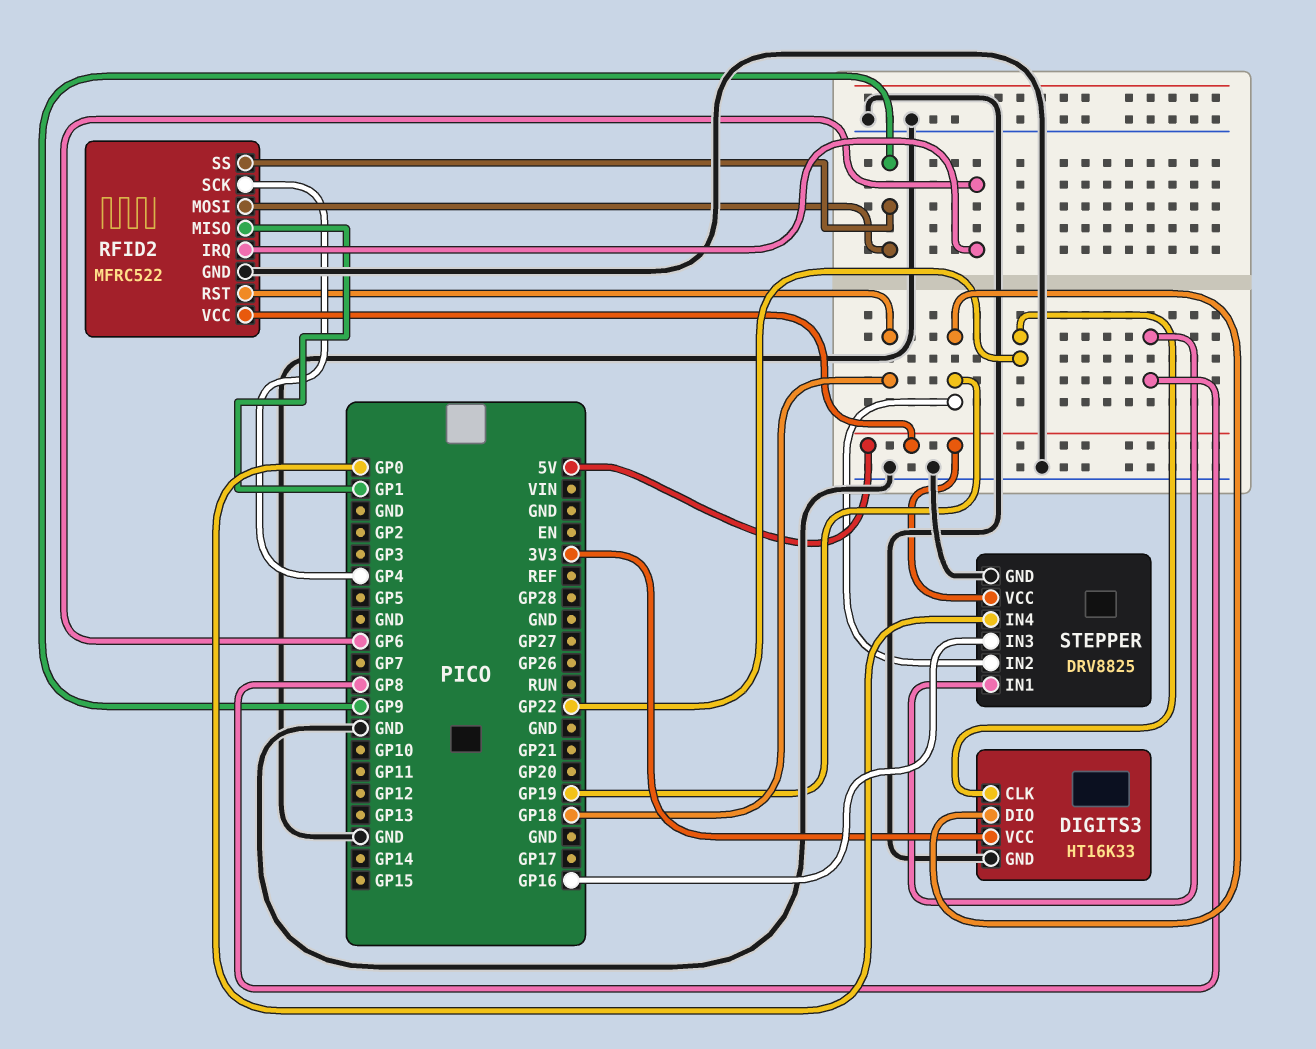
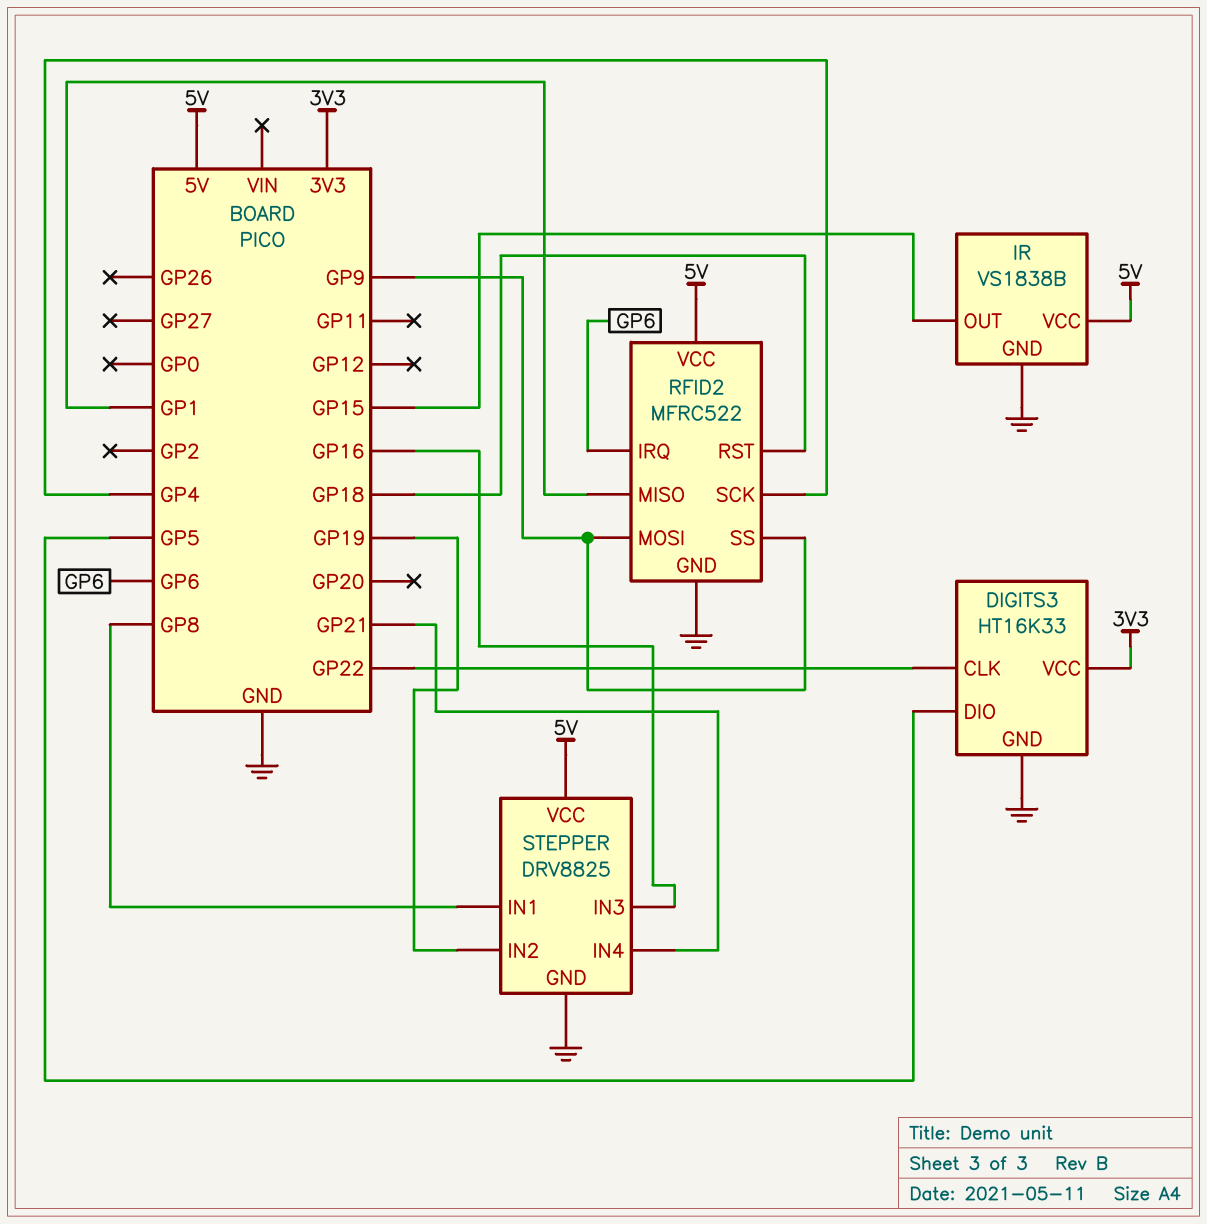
DIGITS3 pin DIO: GP19 -> GP5
IR: none -> VS1838B
IR pin GND: none -> GND
IR pin OUT: none -> GP15
IR pin VCC: none -> 5V
STEPPER pin IN4: GP0 -> GP21

